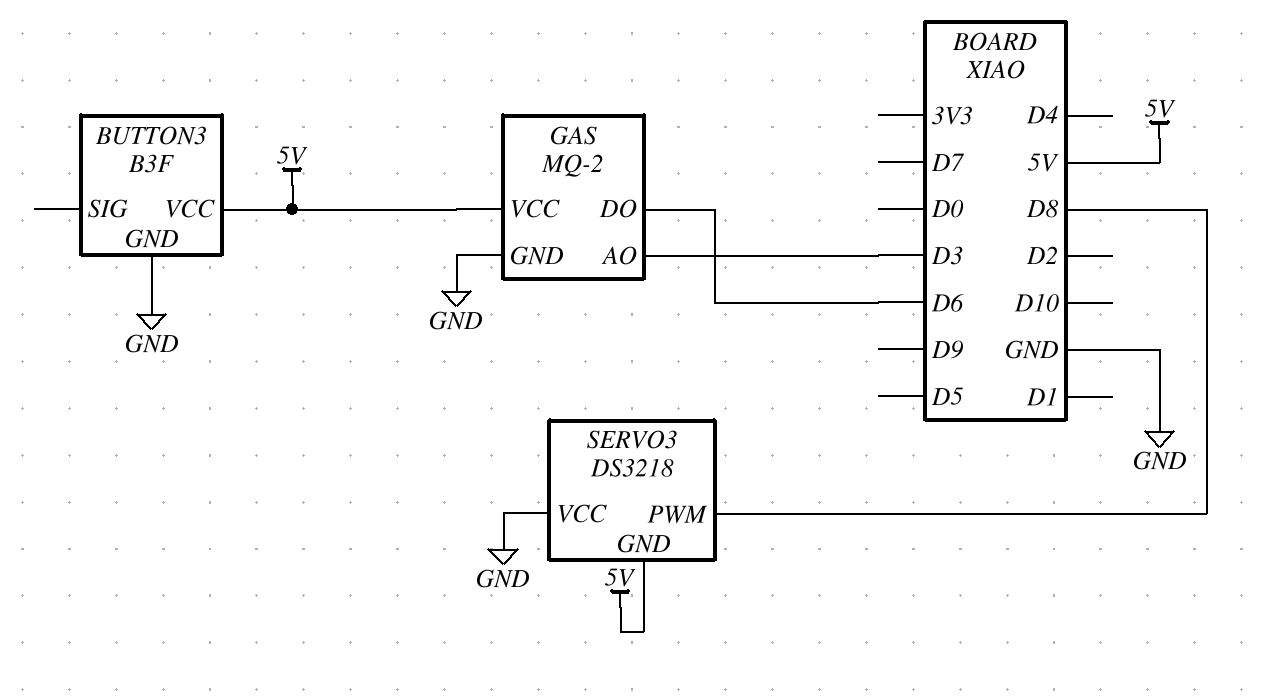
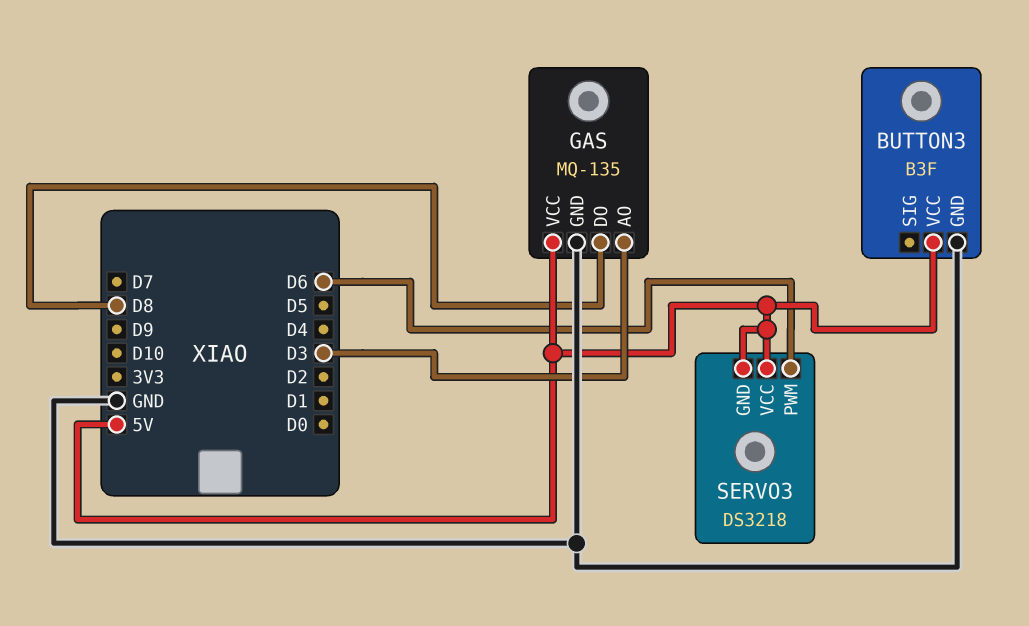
GAS: MQ-2 -> MQ-135
GAS pin DO: D6 -> D8
SERVO3 pin PWM: D8 -> D6
SERVO3 pin VCC: GND -> 5V

